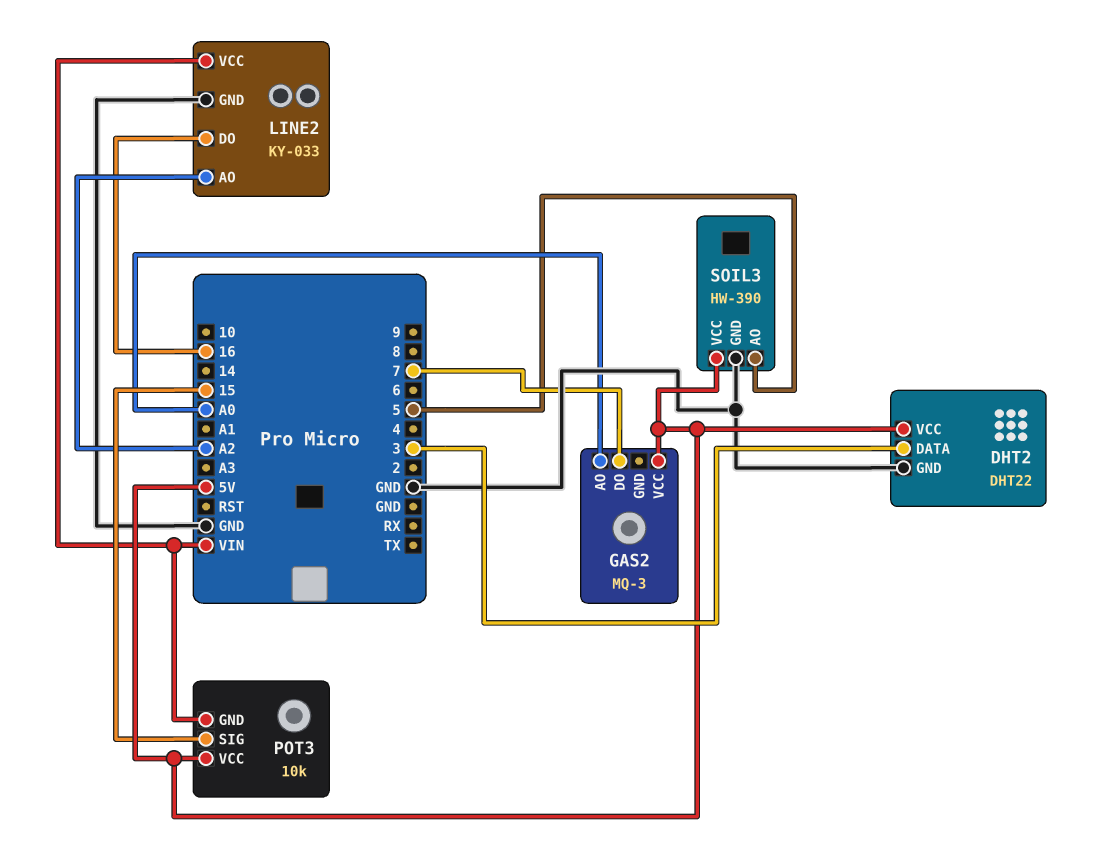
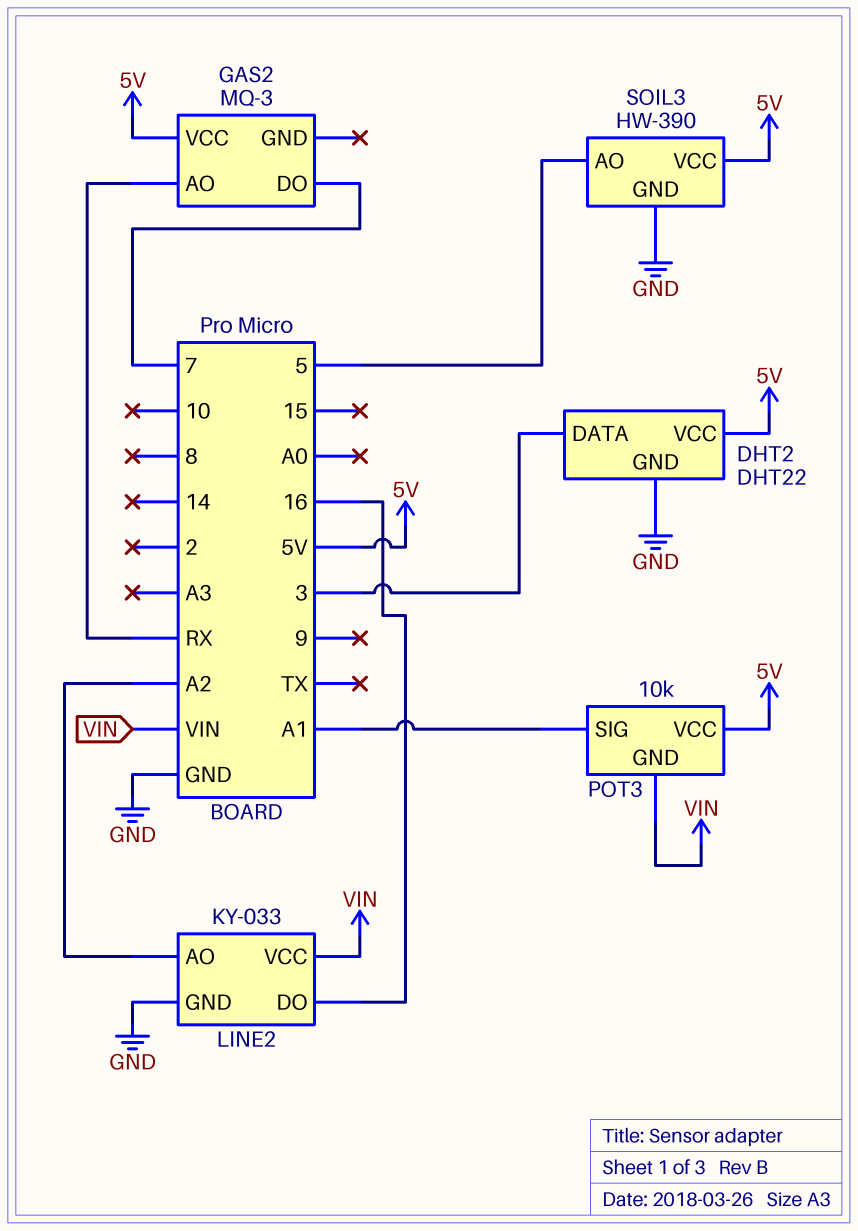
GAS2 pin AO: A0 -> RX
POT3 pin SIG: 15 -> A1

